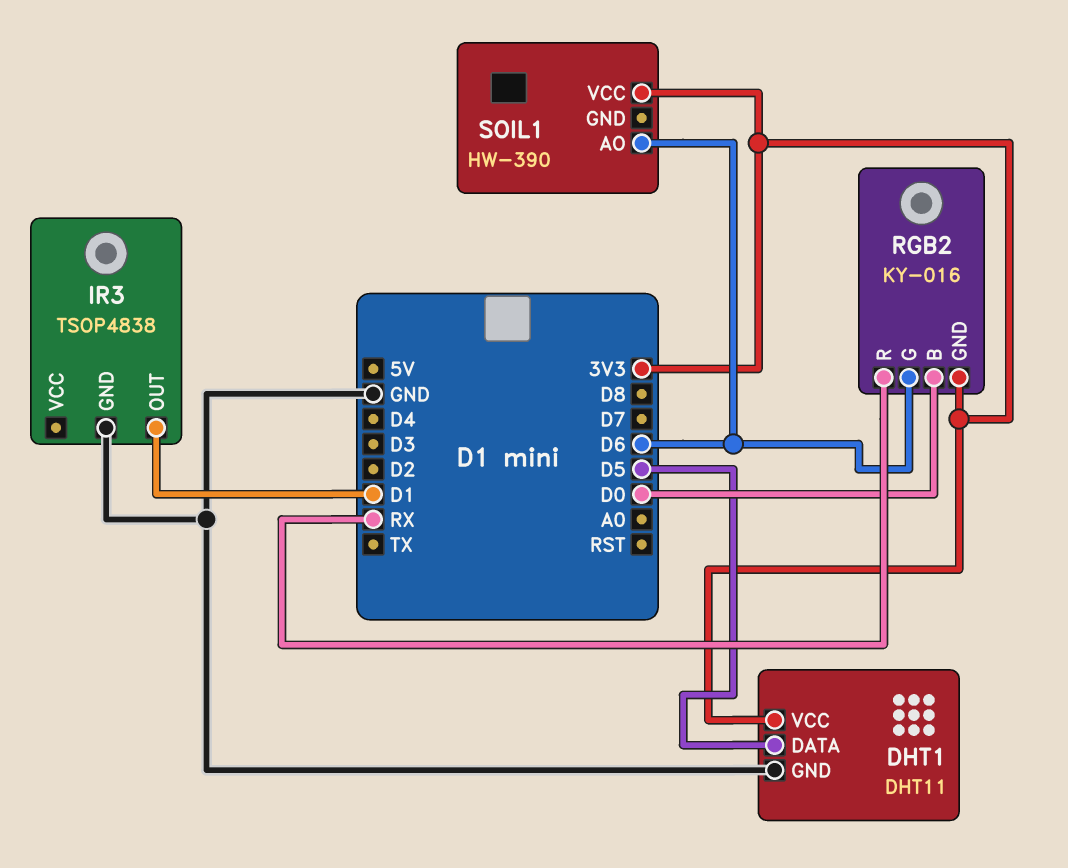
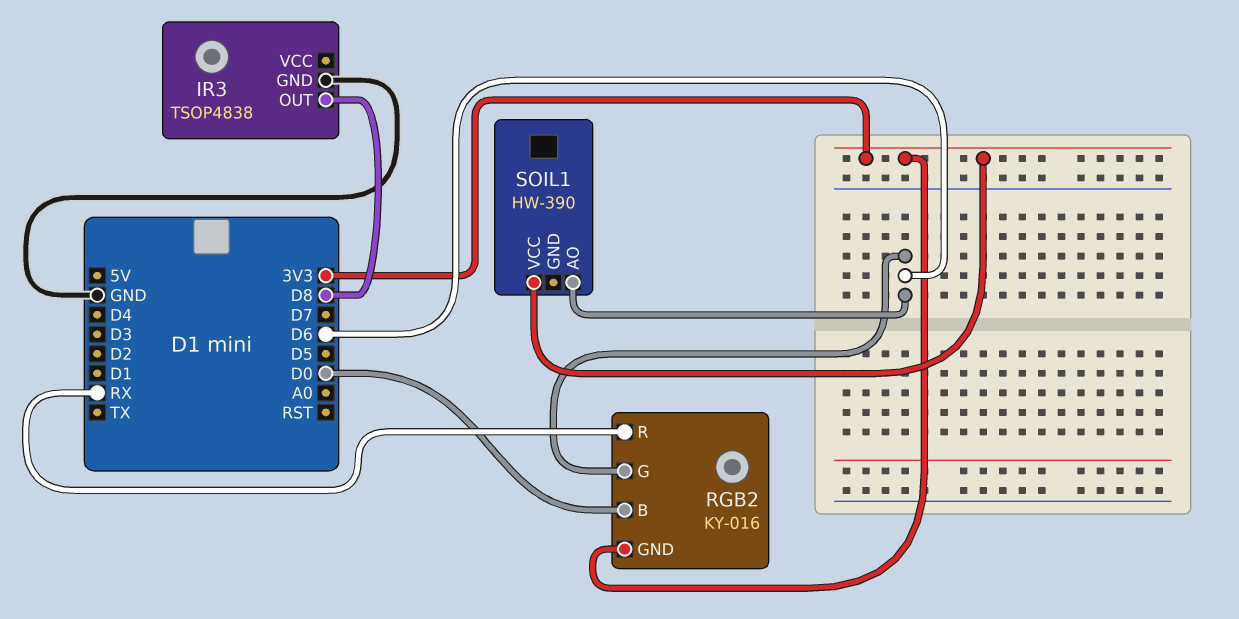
DHT1: DHT11 -> none
DHT1 pin DATA: D5 -> none
DHT1 pin GND: GND -> none
DHT1 pin VCC: 3V3 -> none
IR3 pin OUT: D1 -> D8

